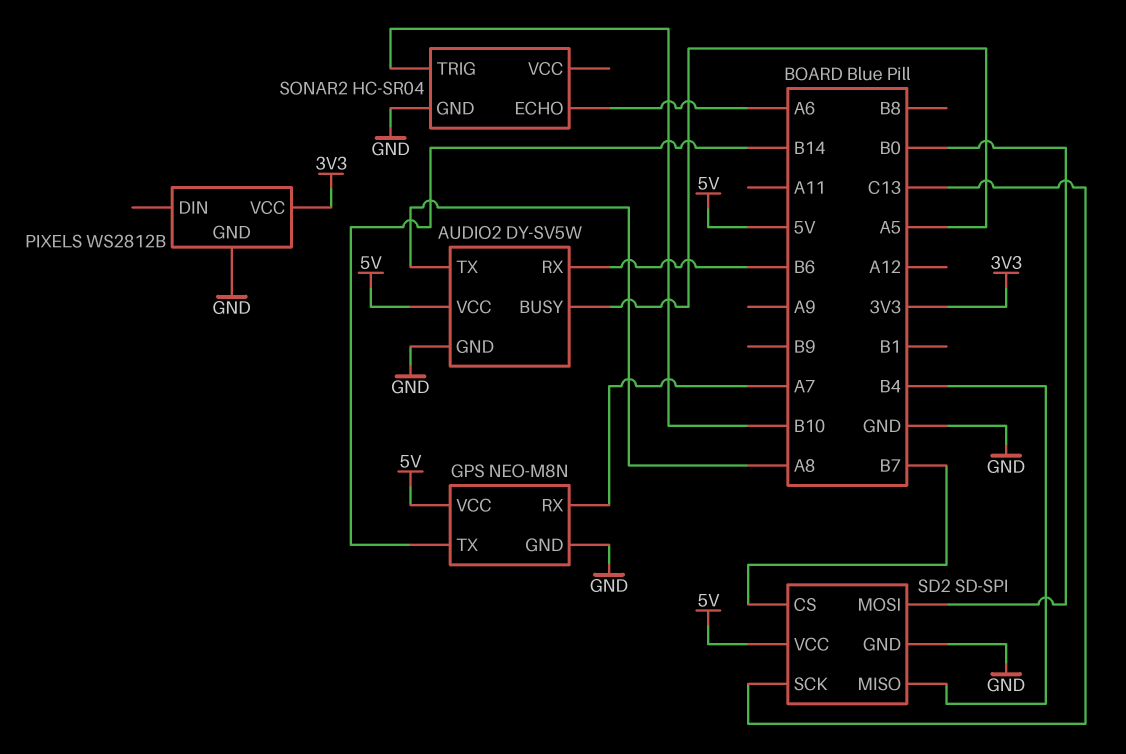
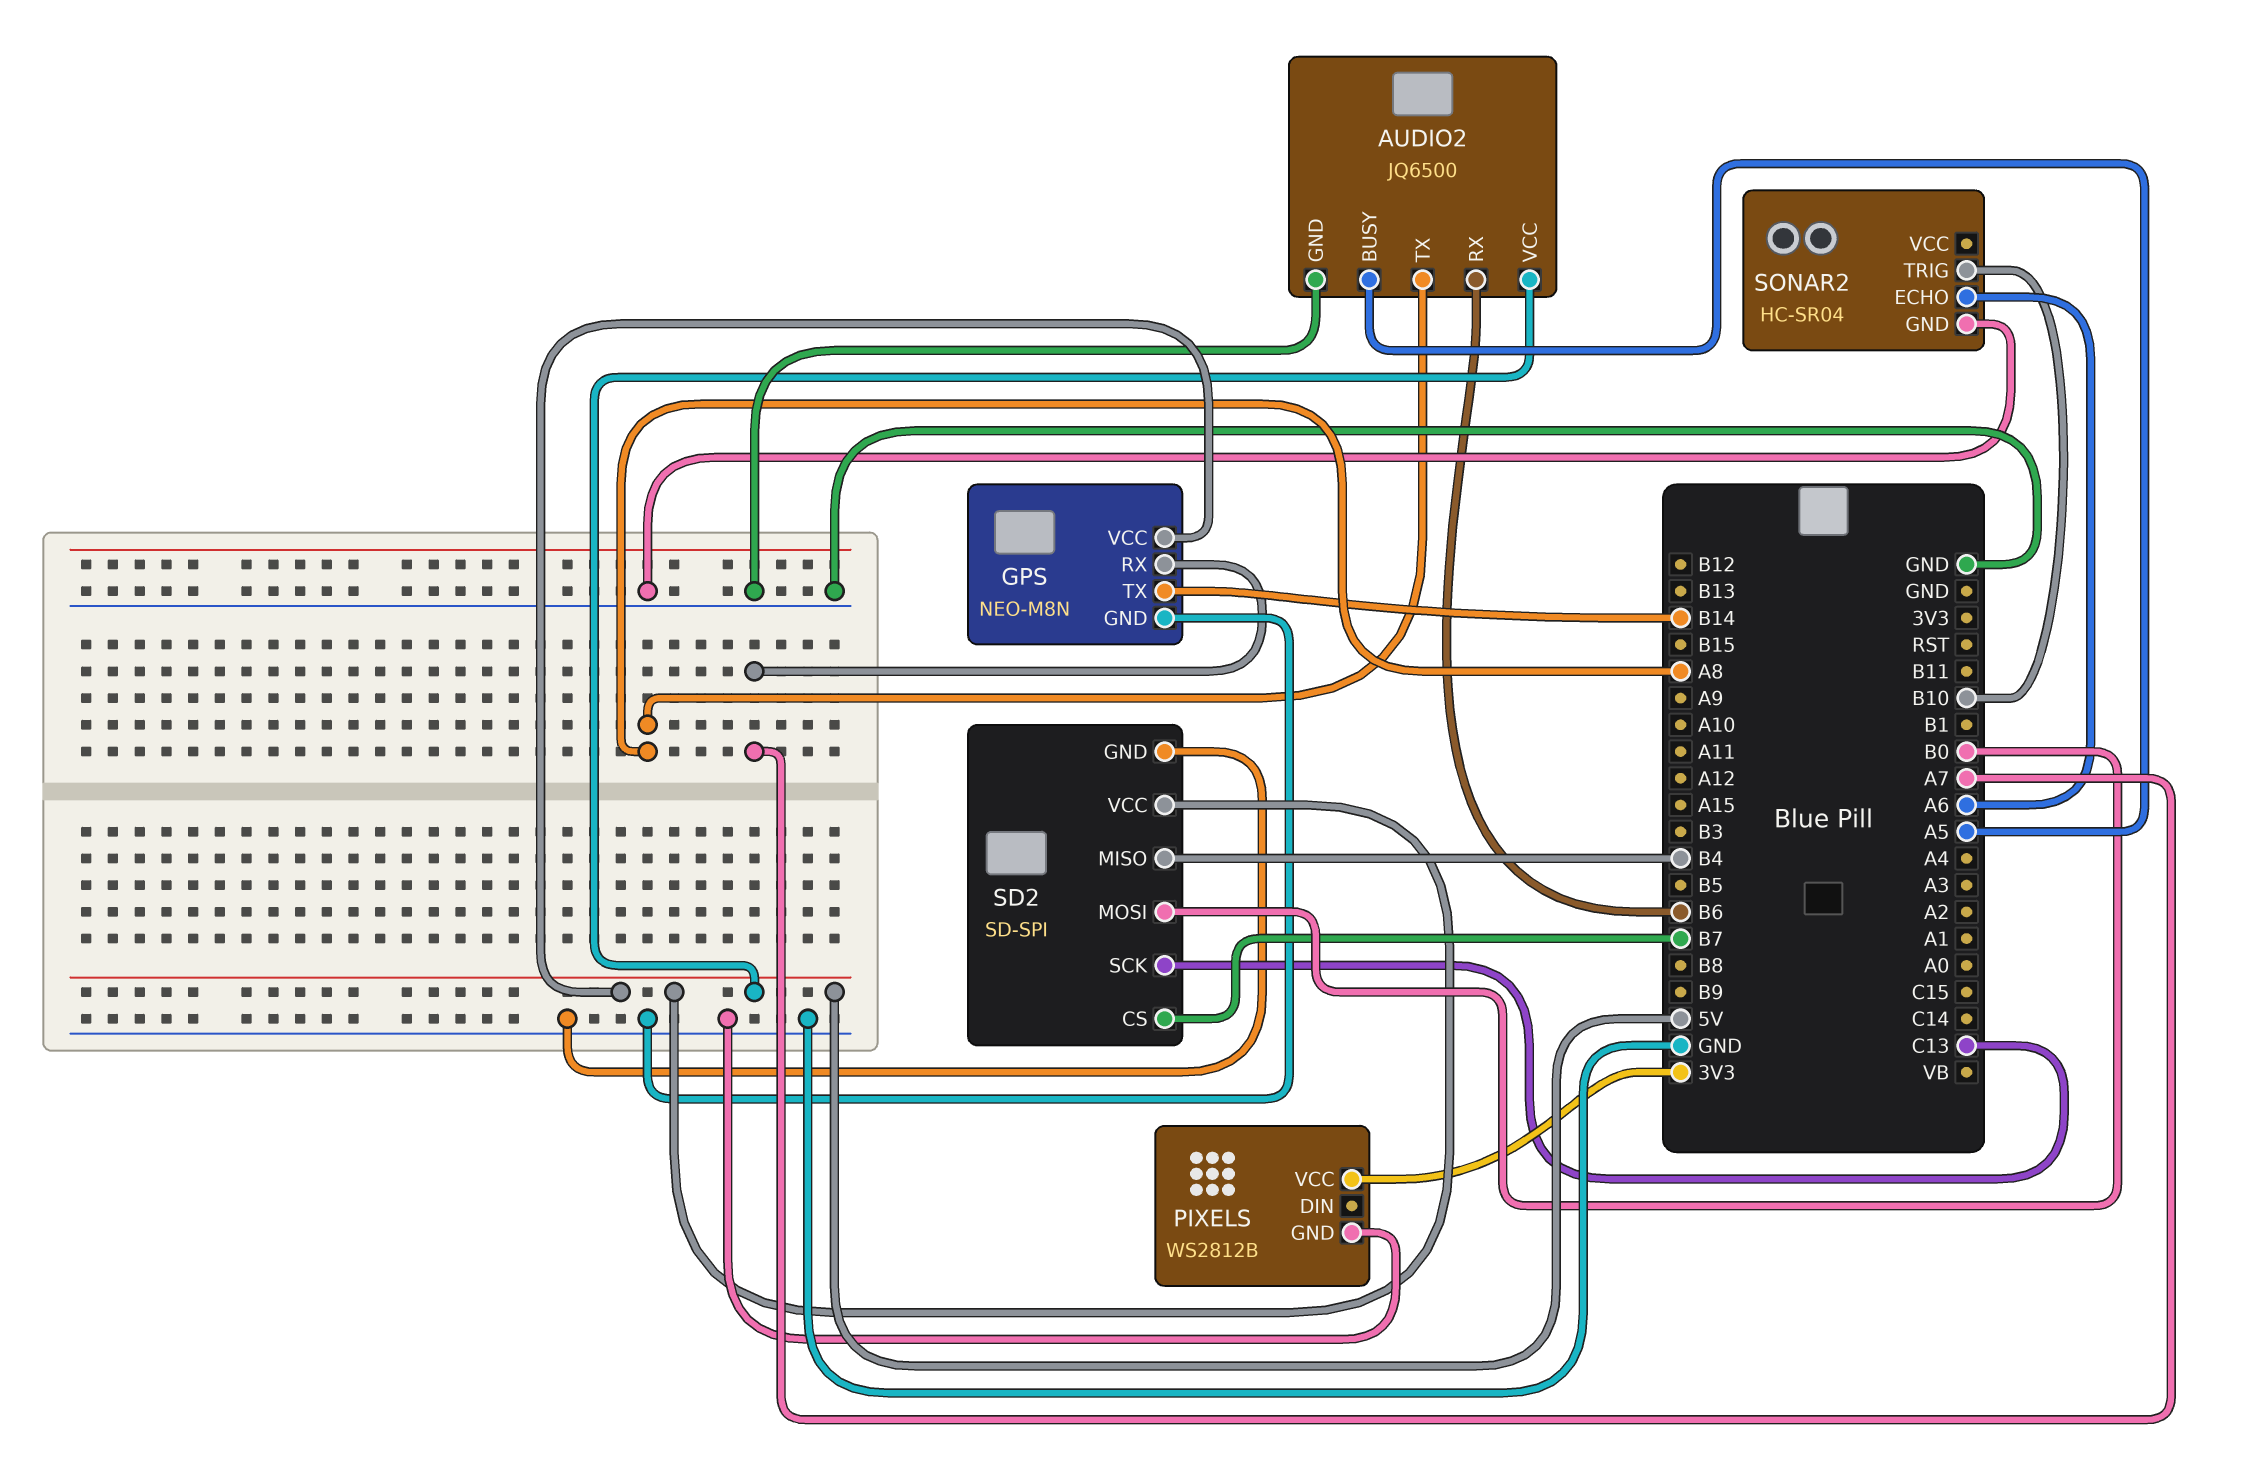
AUDIO2: DY-SV5W -> JQ6500

